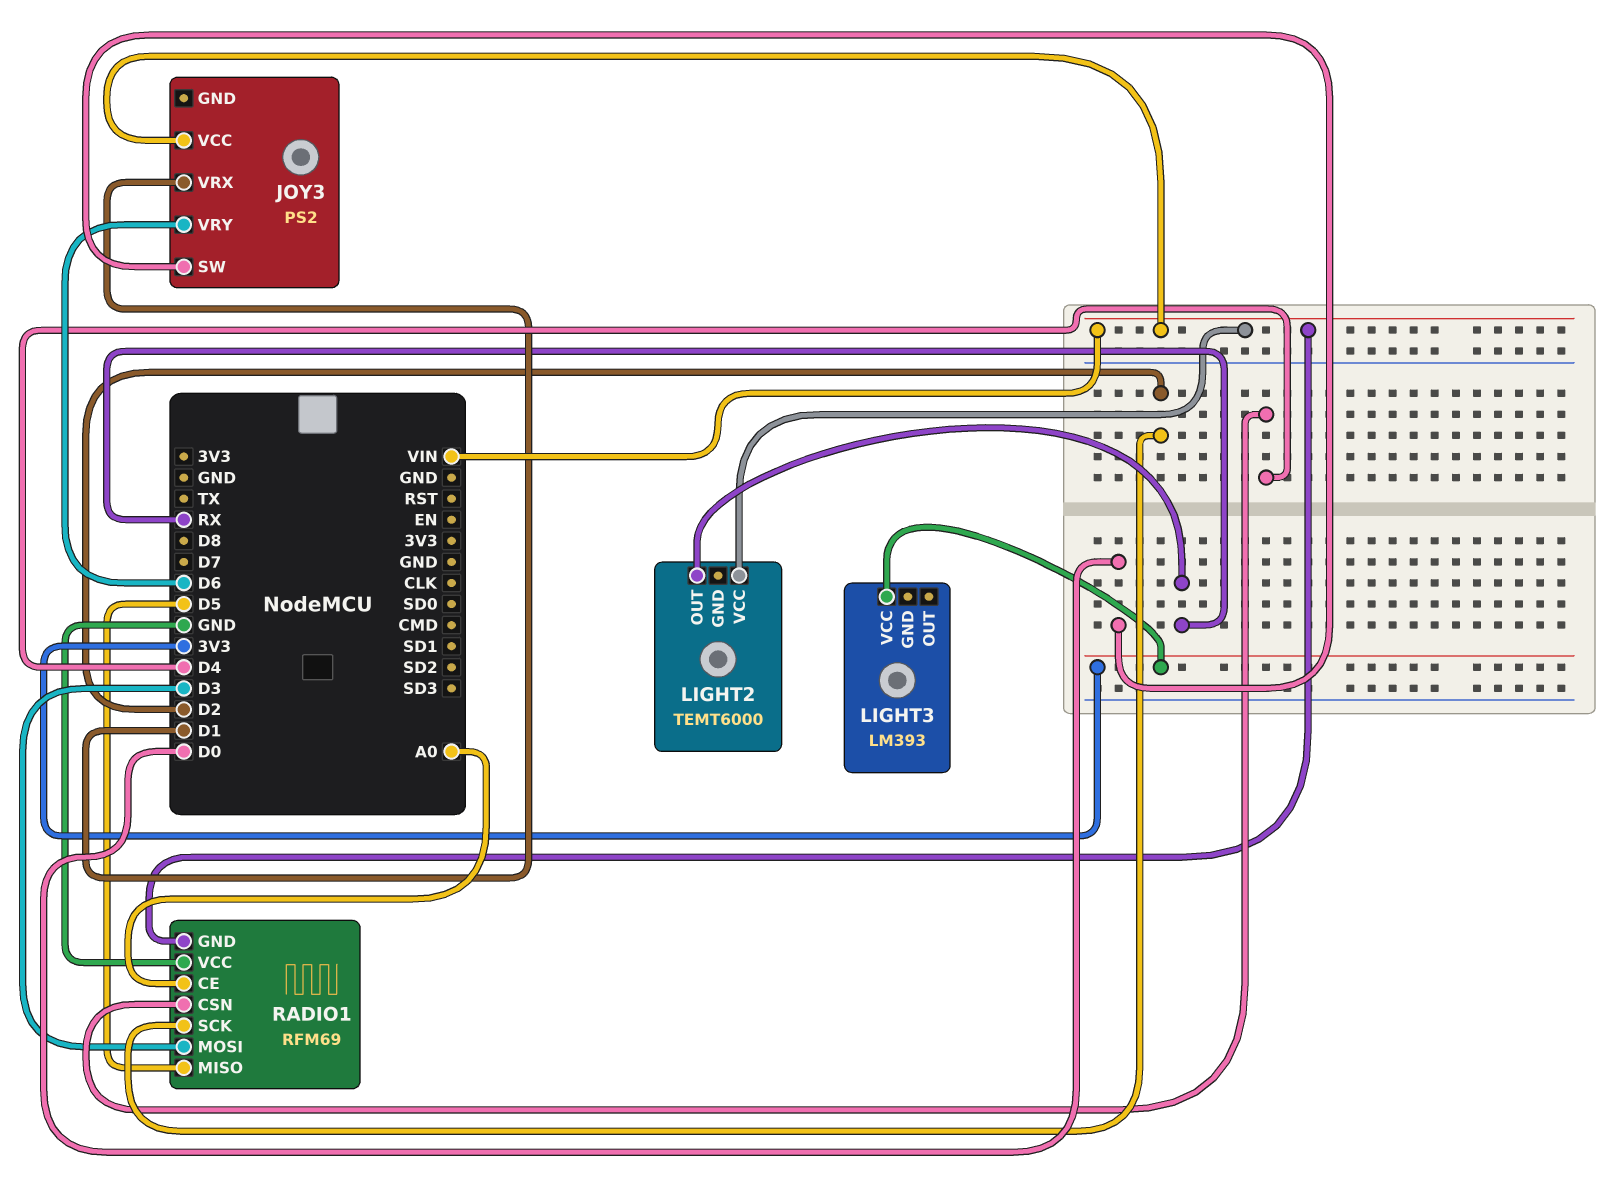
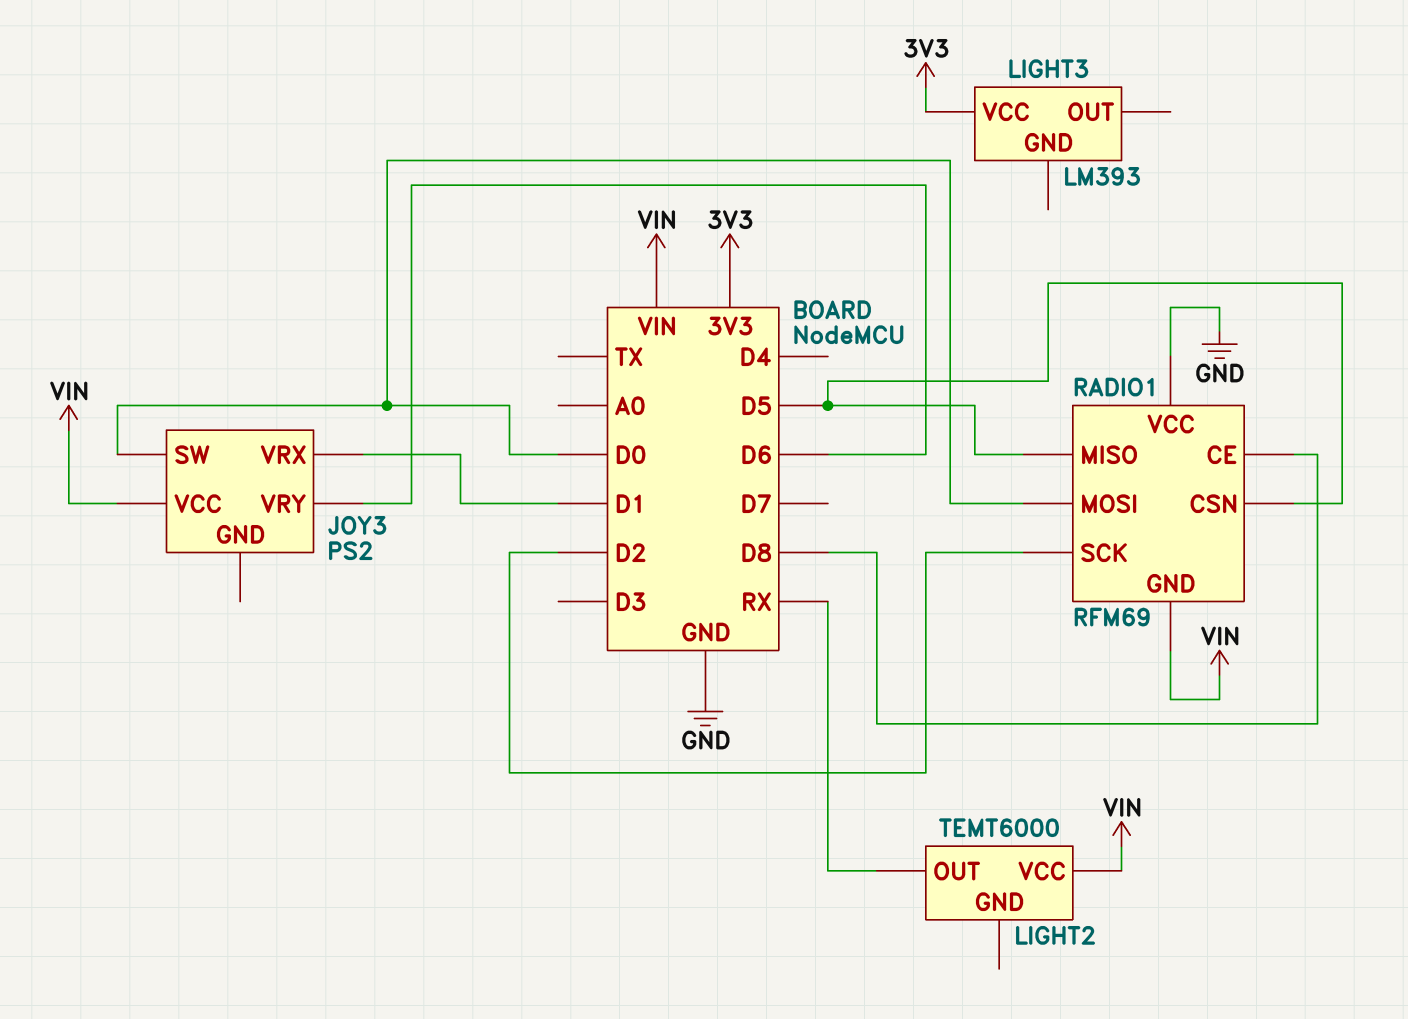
RADIO1 pin CE: A0 -> D8
RADIO1 pin CSN: D4 -> D5
RADIO1 pin MOSI: D3 -> D0

